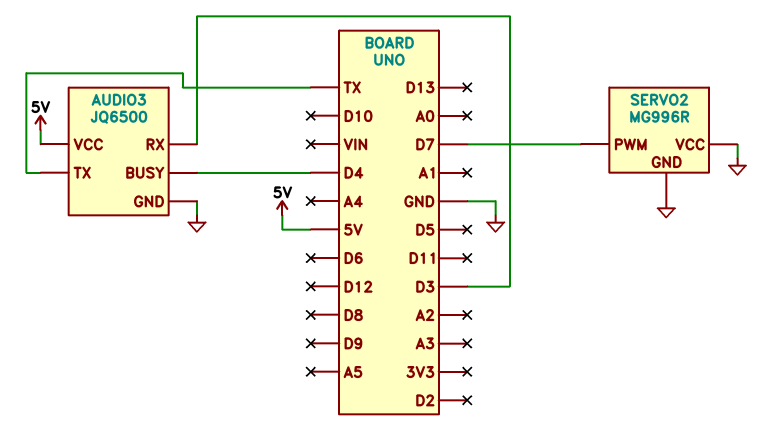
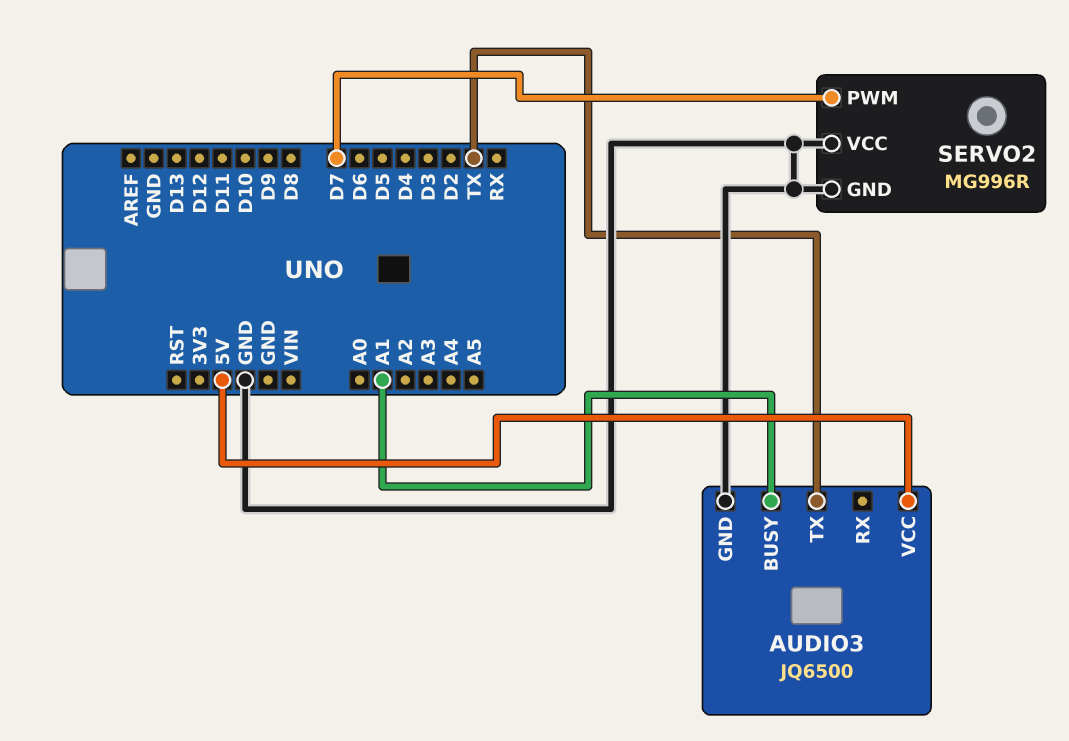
AUDIO3 pin BUSY: D4 -> A1
AUDIO3 pin RX: D3 -> none

